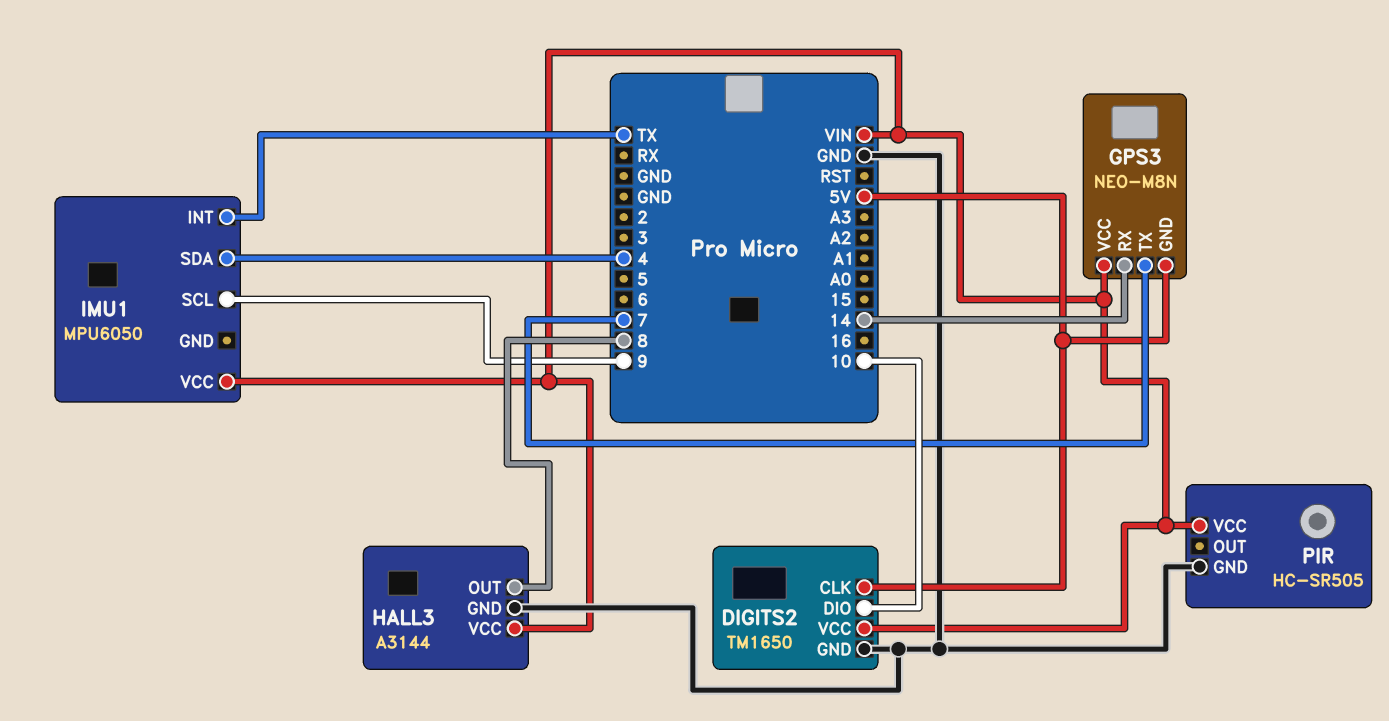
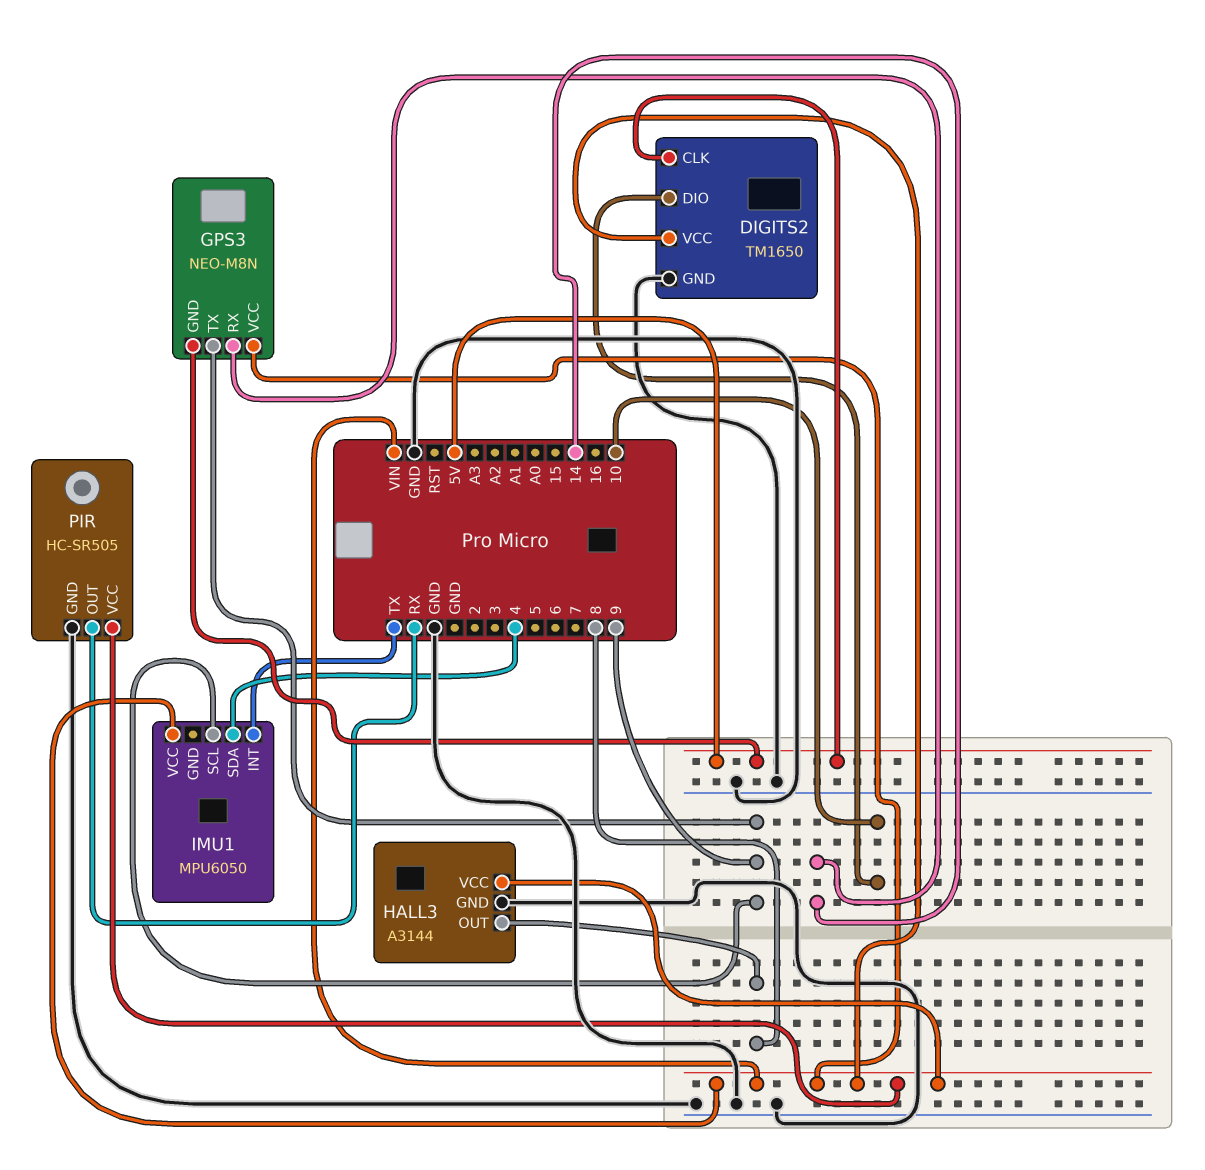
GPS3 pin TX: 7 -> 9
PIR pin OUT: none -> RX

